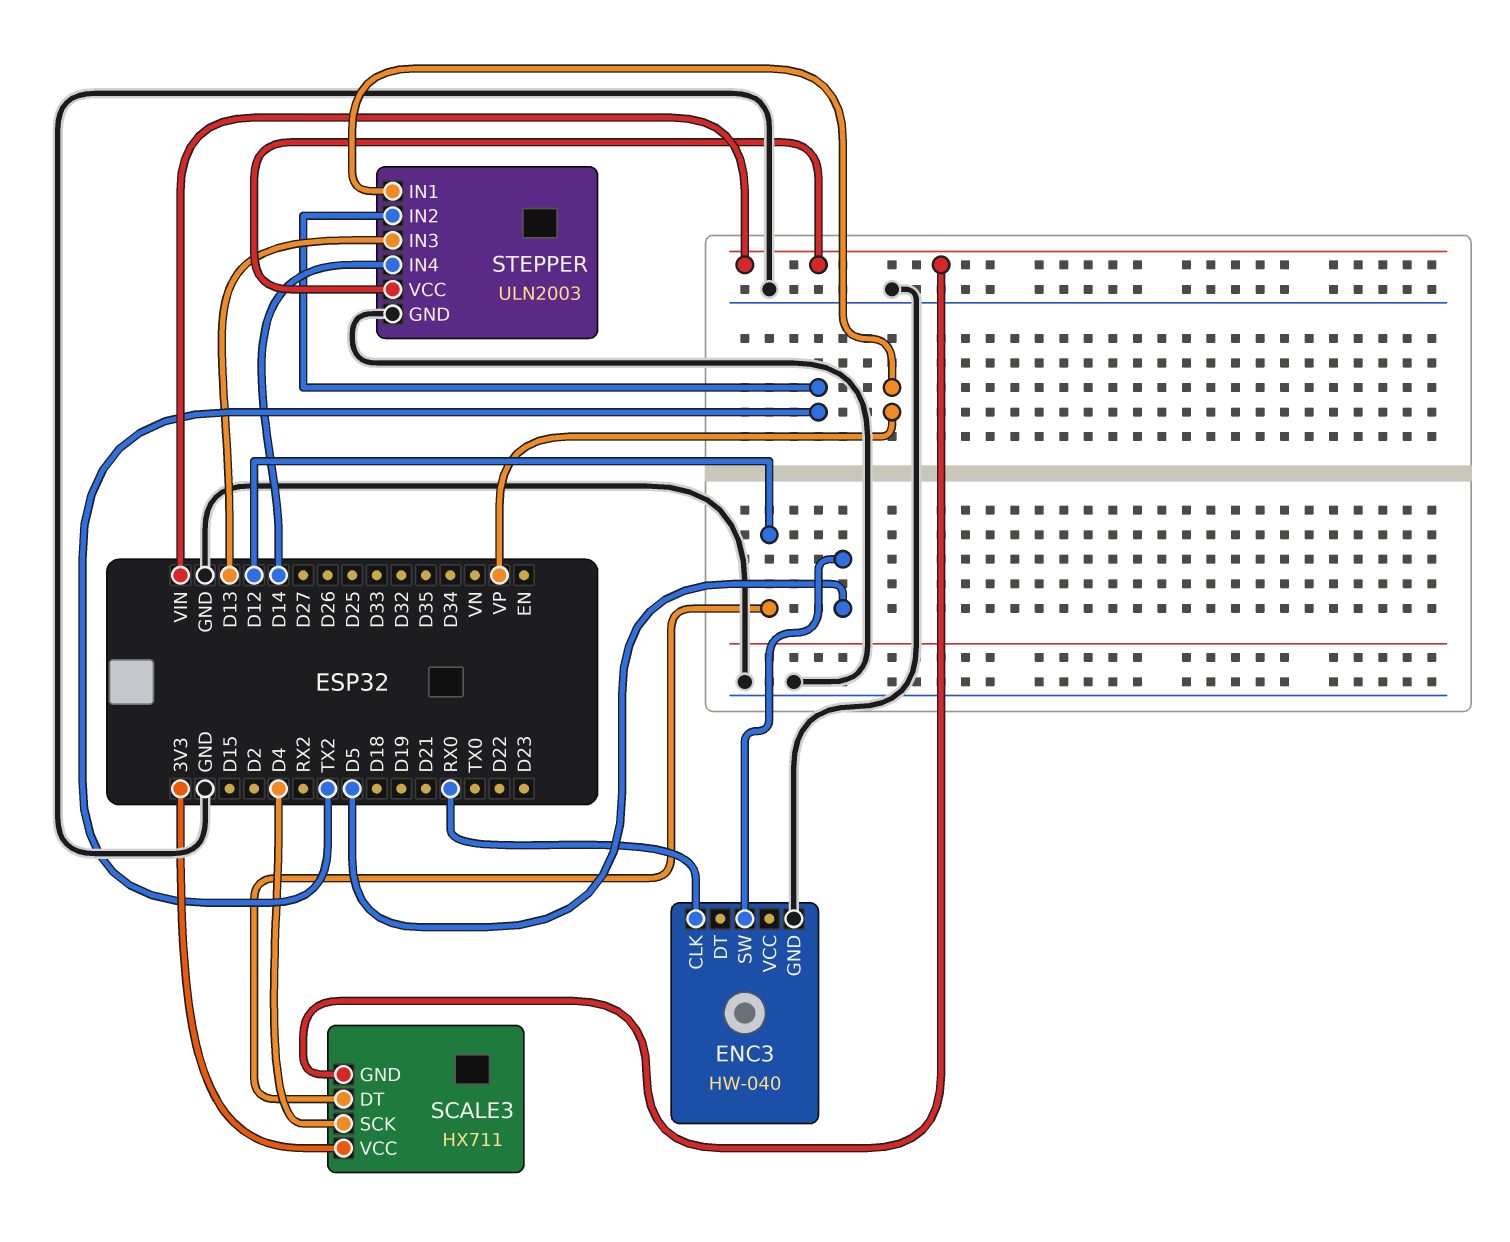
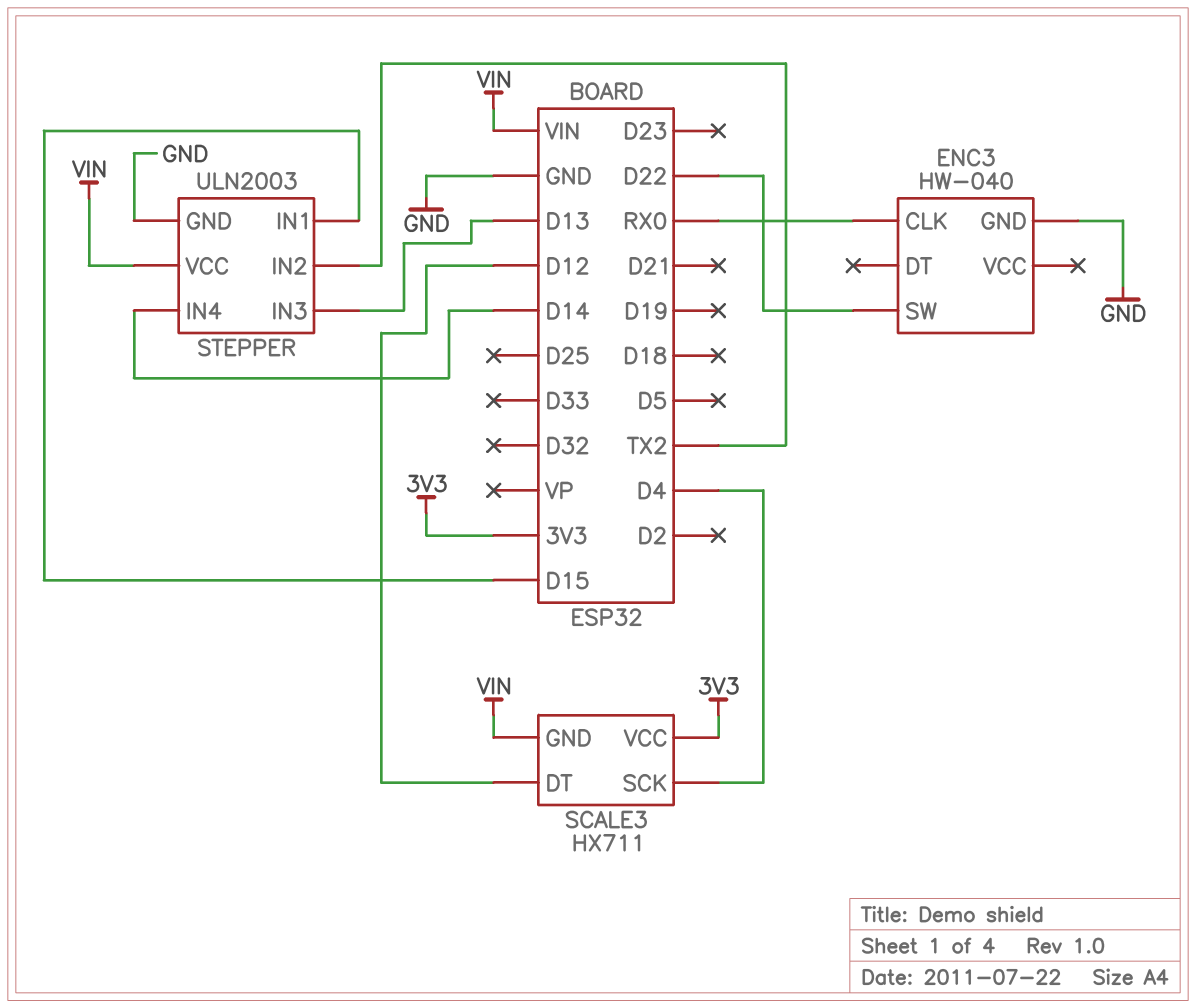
ENC3 pin SW: D5 -> D22
STEPPER pin IN1: VP -> D15

